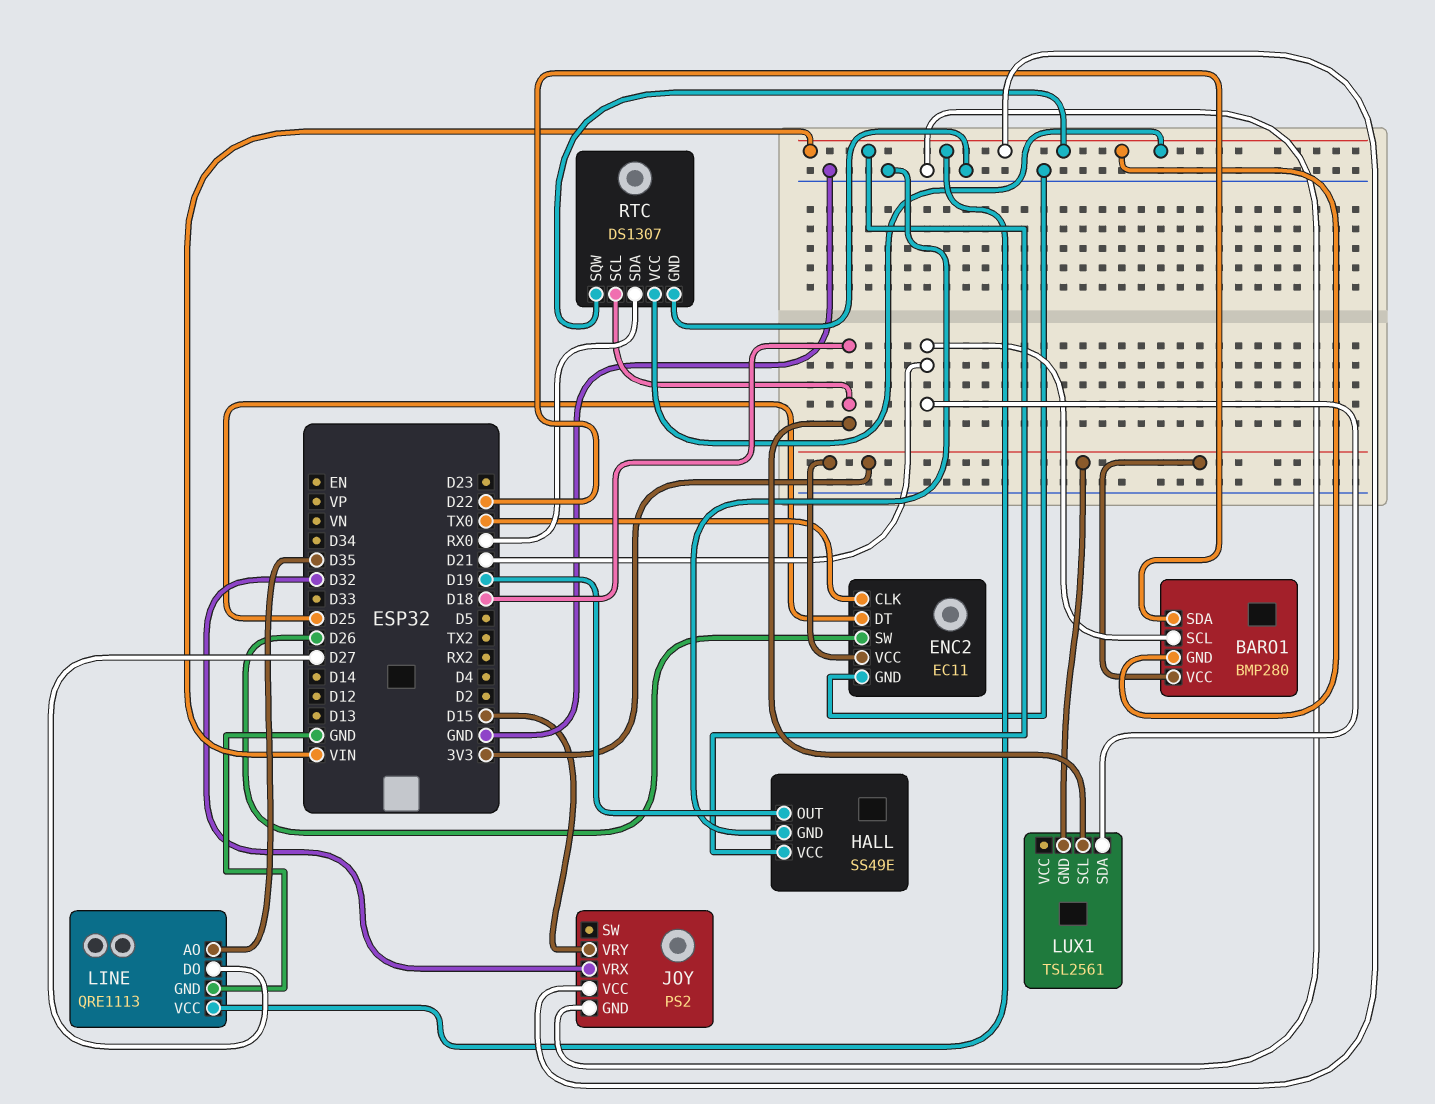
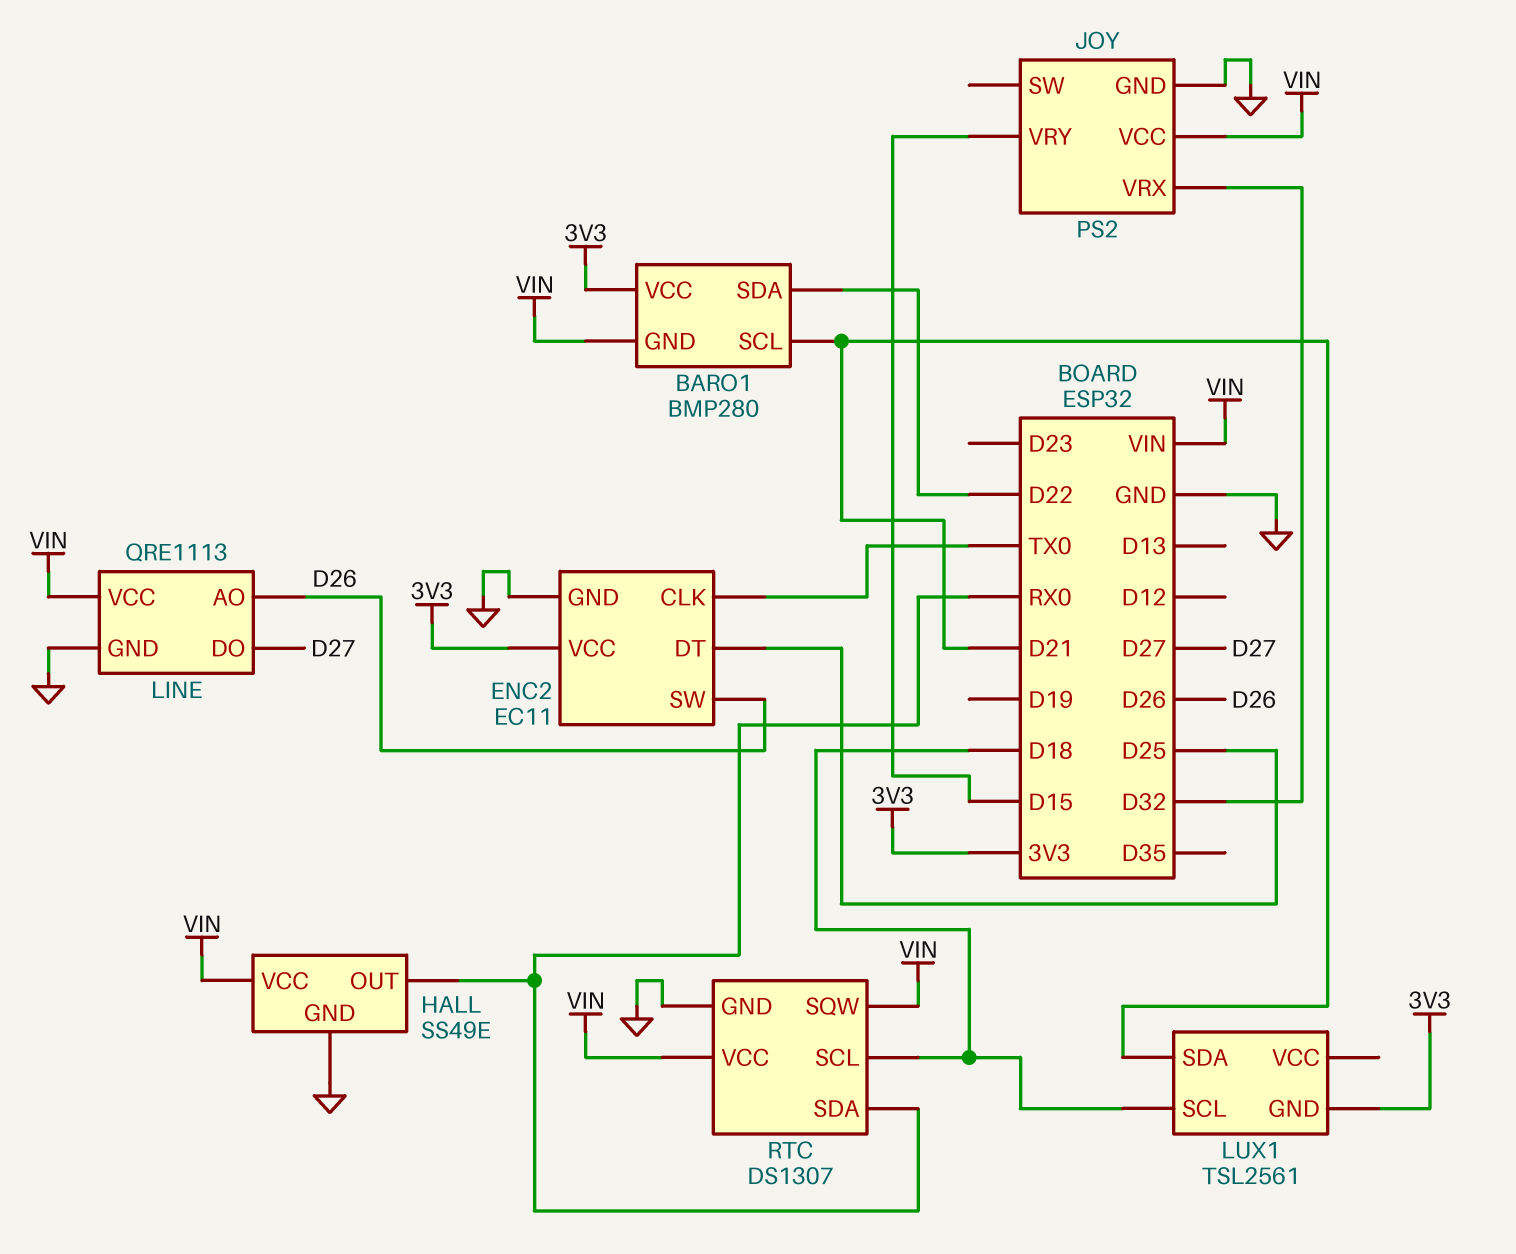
HALL pin OUT: D19 -> RX0
LINE pin AO: D35 -> D26

